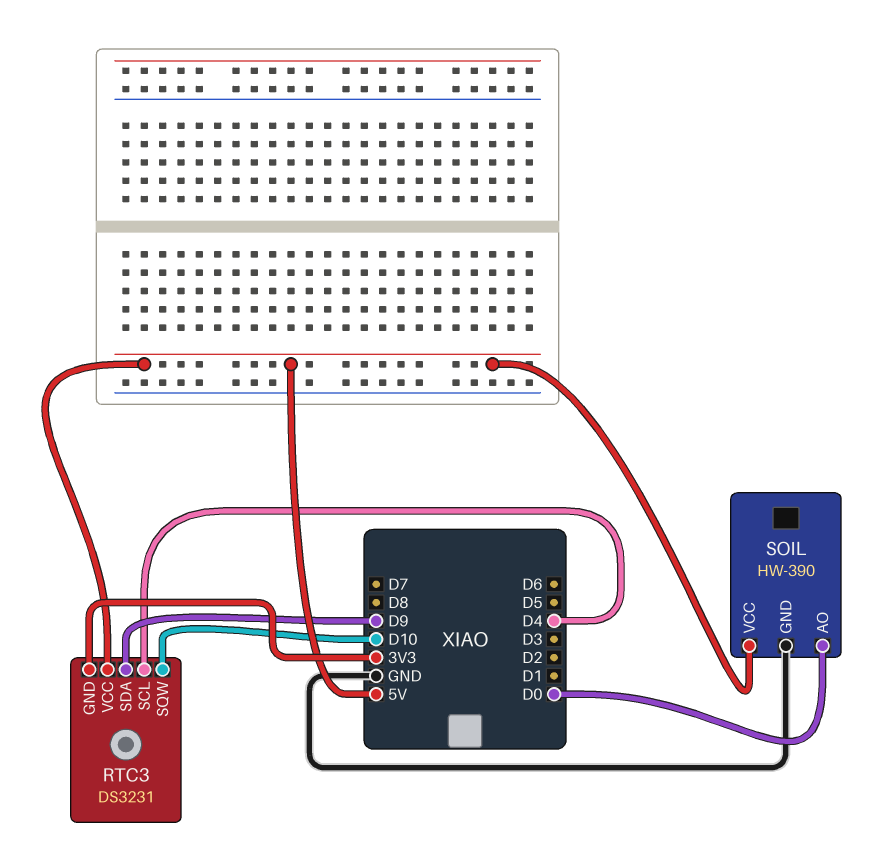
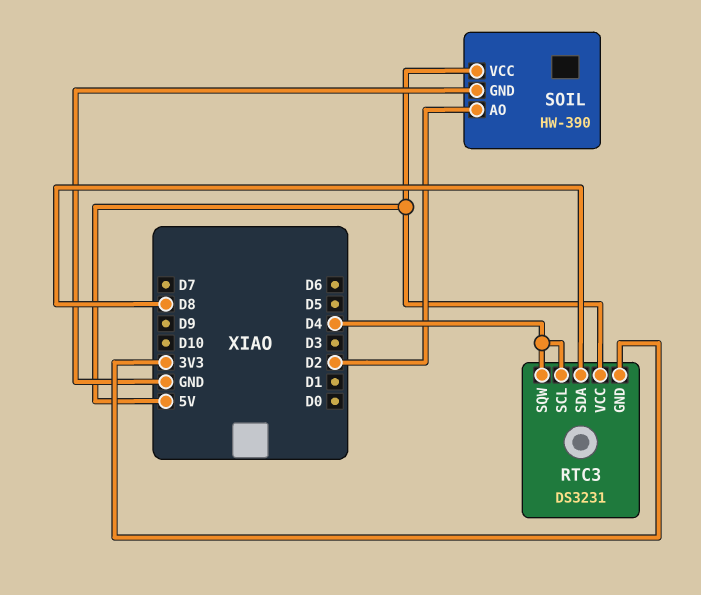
RTC3 pin SDA: D9 -> D8
RTC3 pin SQW: D10 -> D4
SOIL pin AO: D0 -> D2

